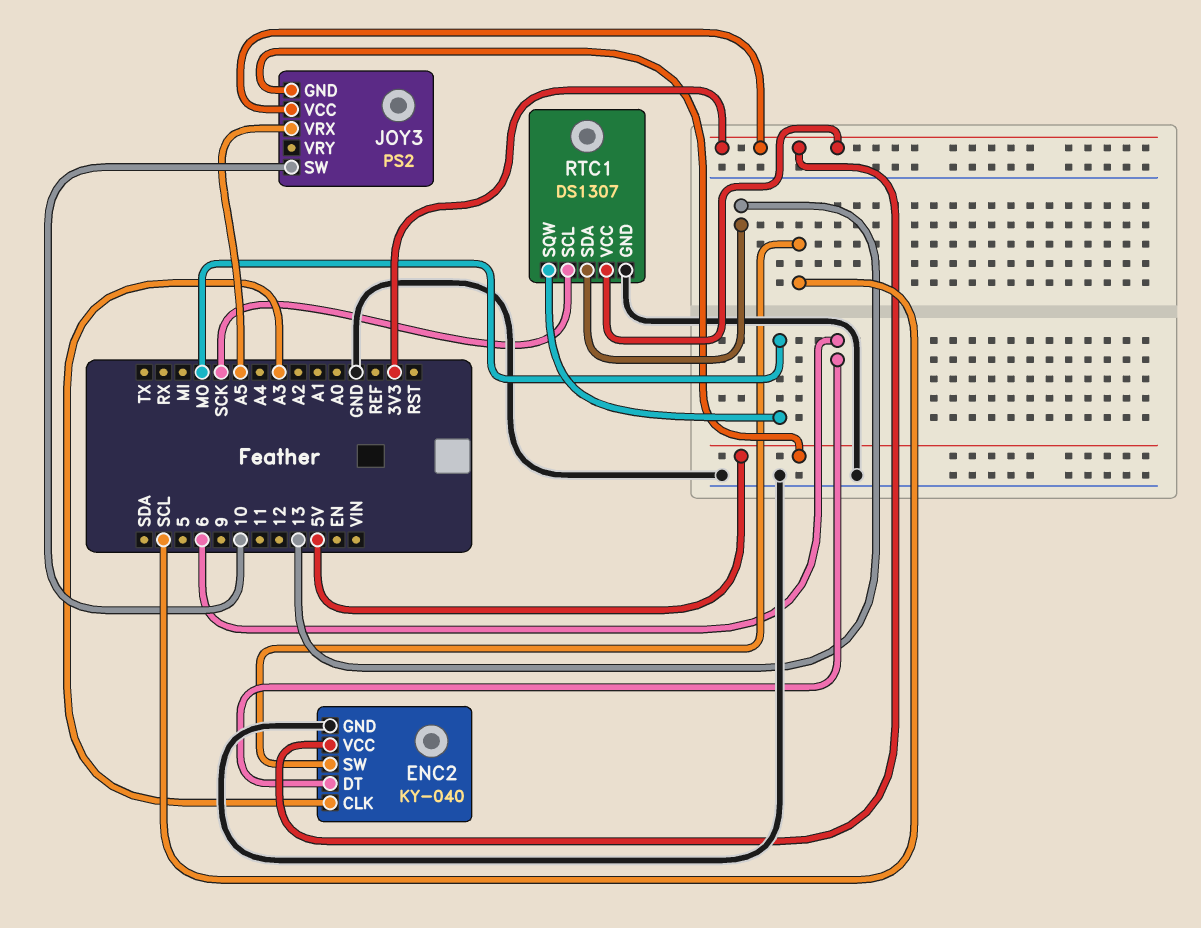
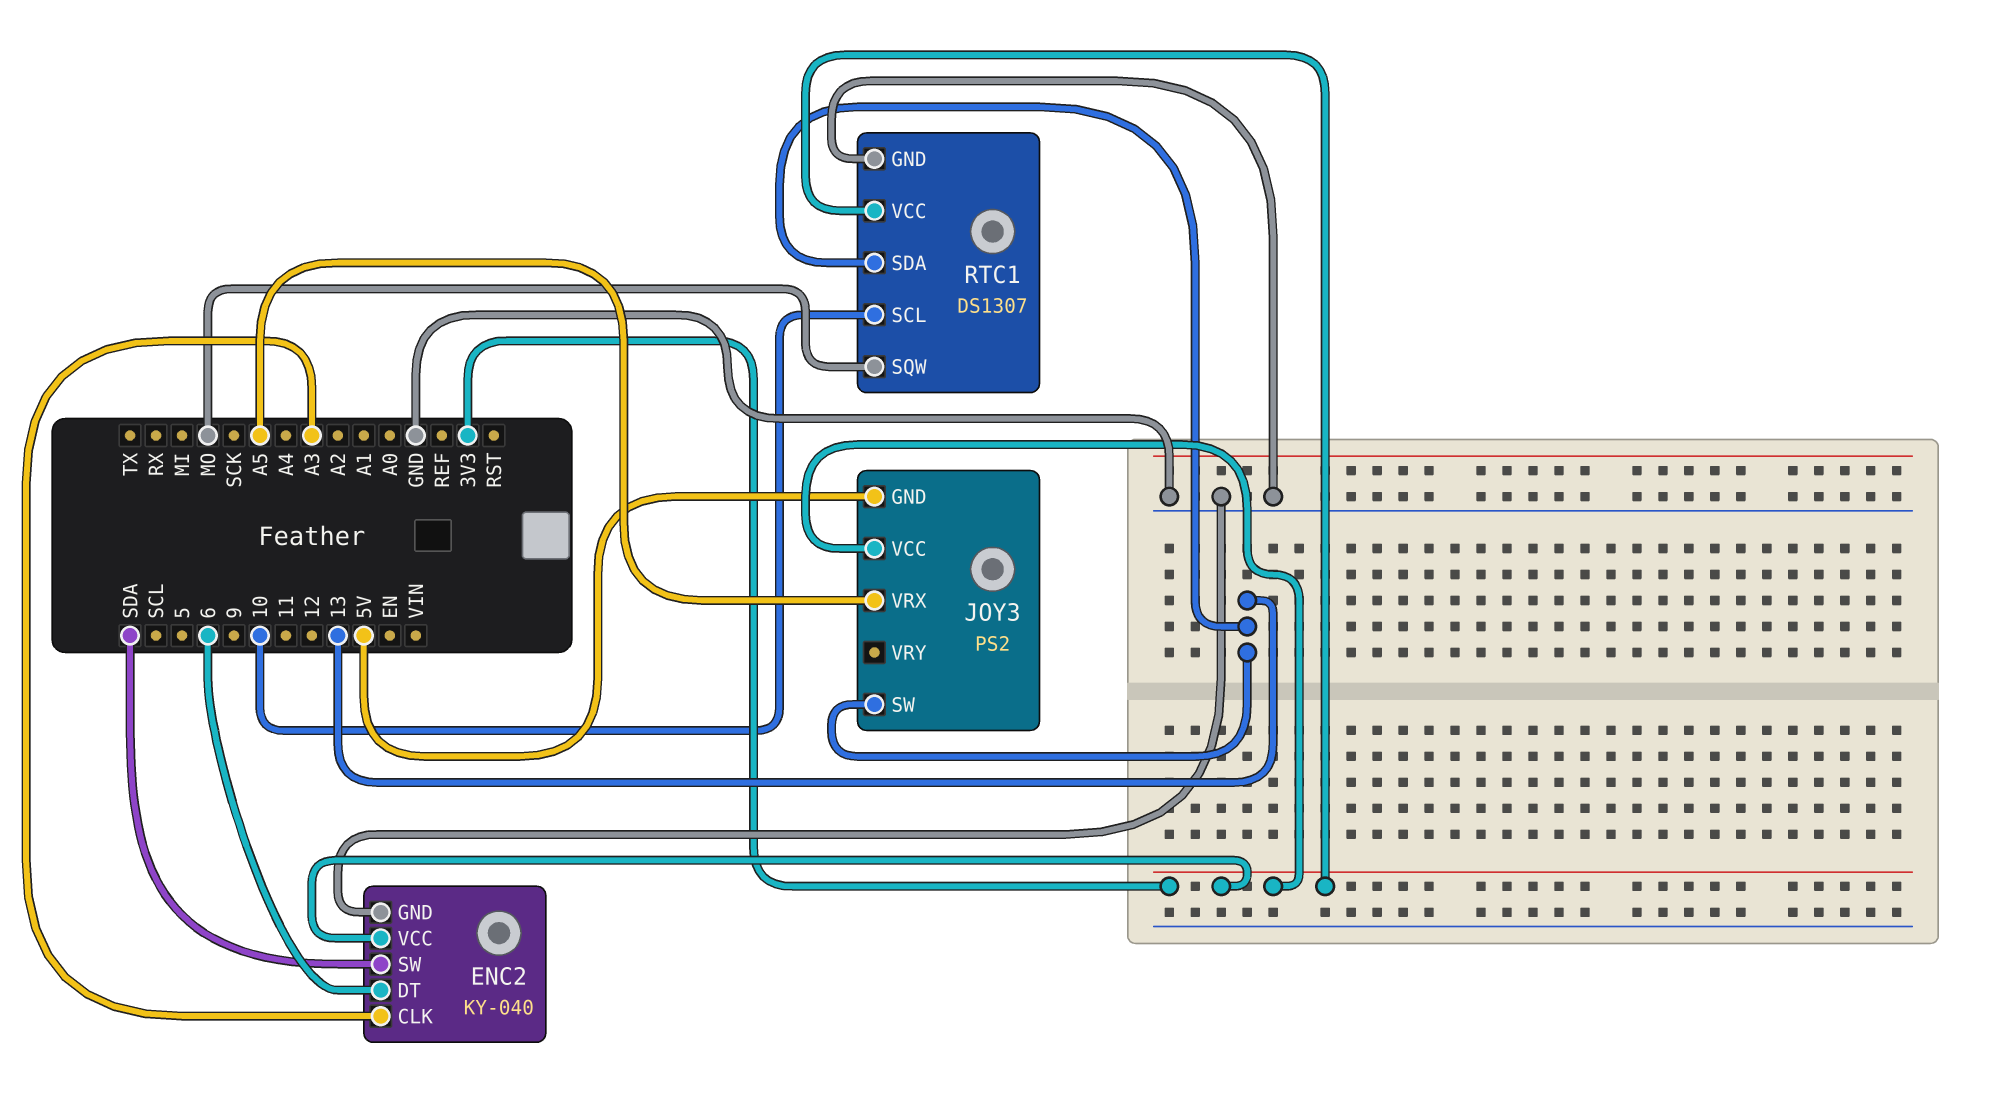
ENC2 pin SW: SCL -> SDA
JOY3 pin SW: 10 -> 13
RTC1 pin SCL: SCK -> 10

